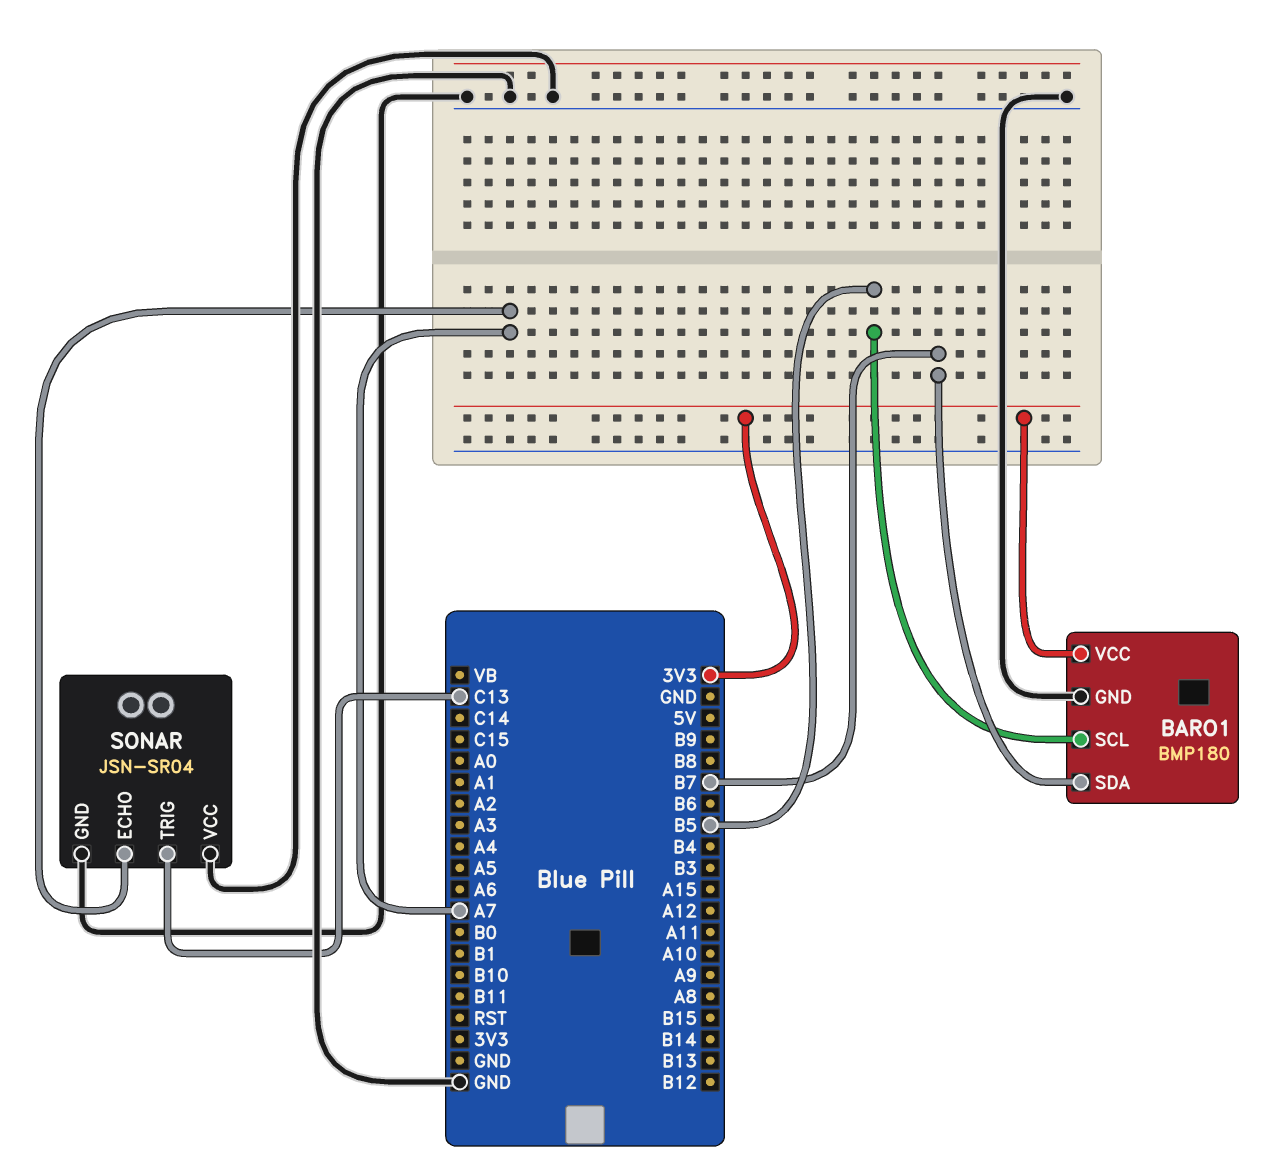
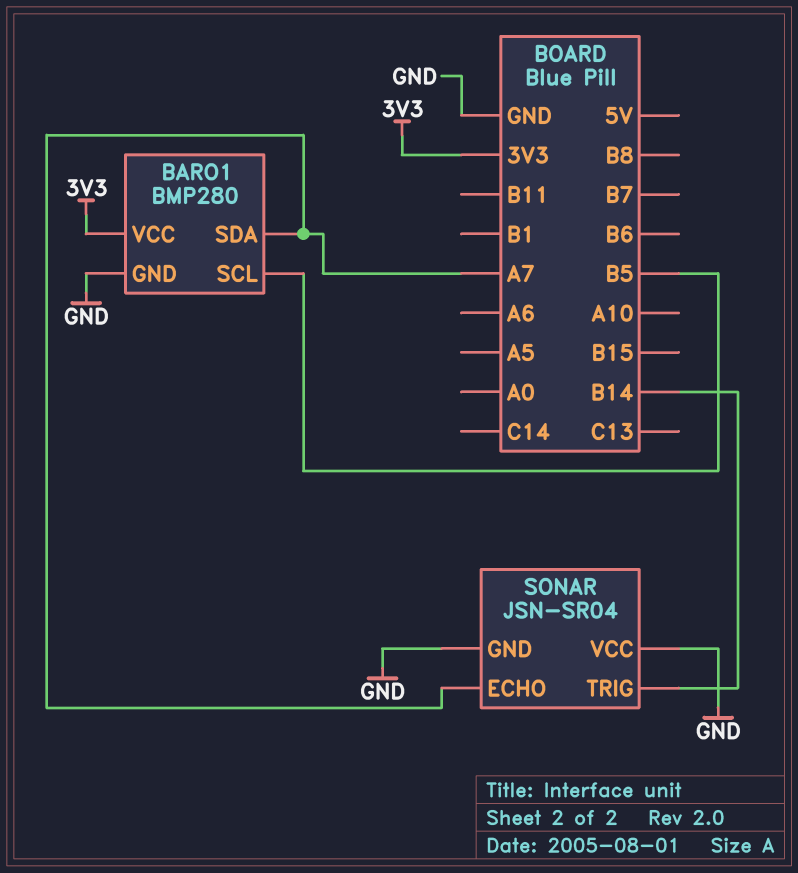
BARO1: BMP180 -> BMP280
BARO1 pin SDA: B7 -> A7
SONAR pin TRIG: C13 -> B14

